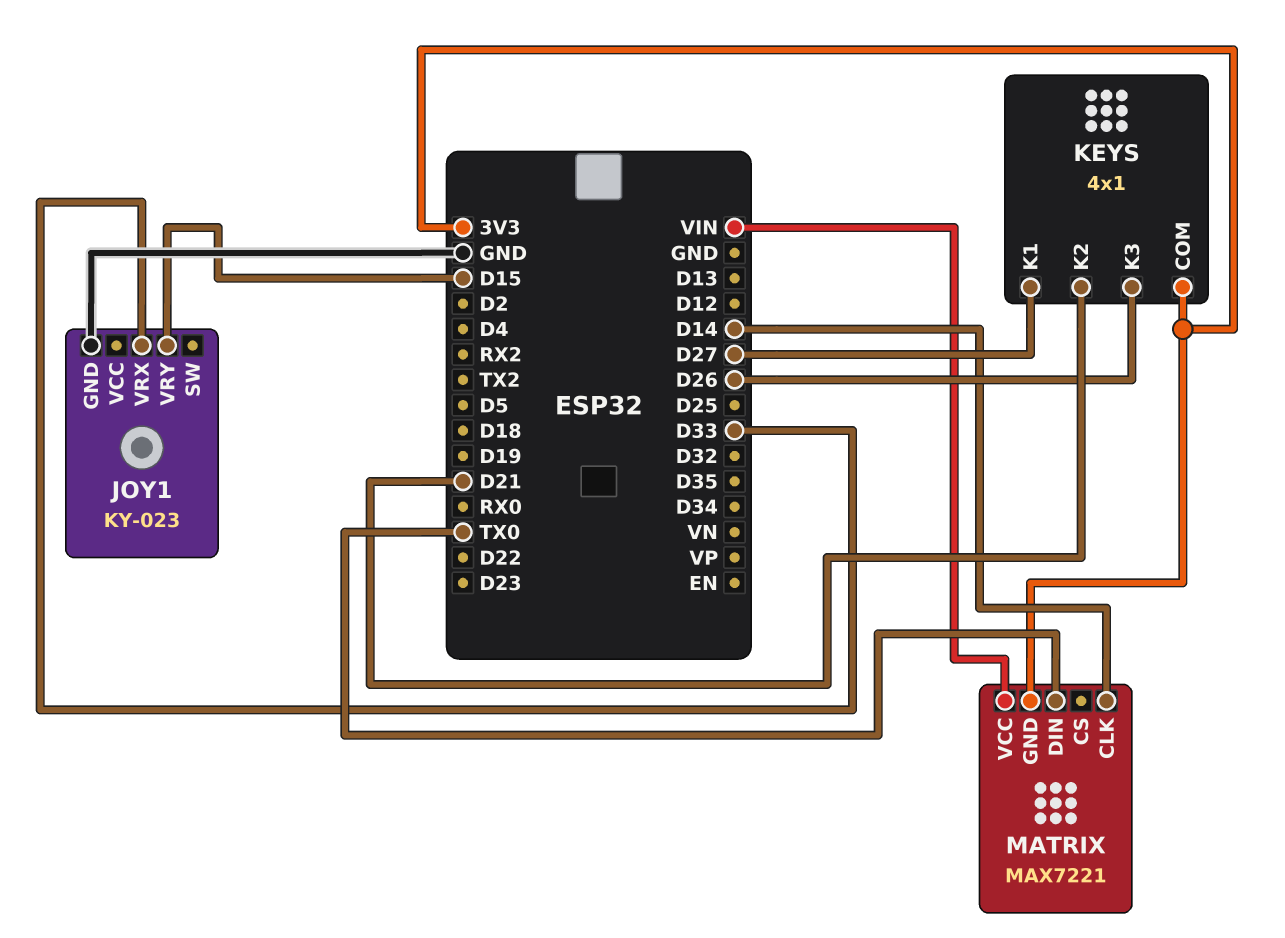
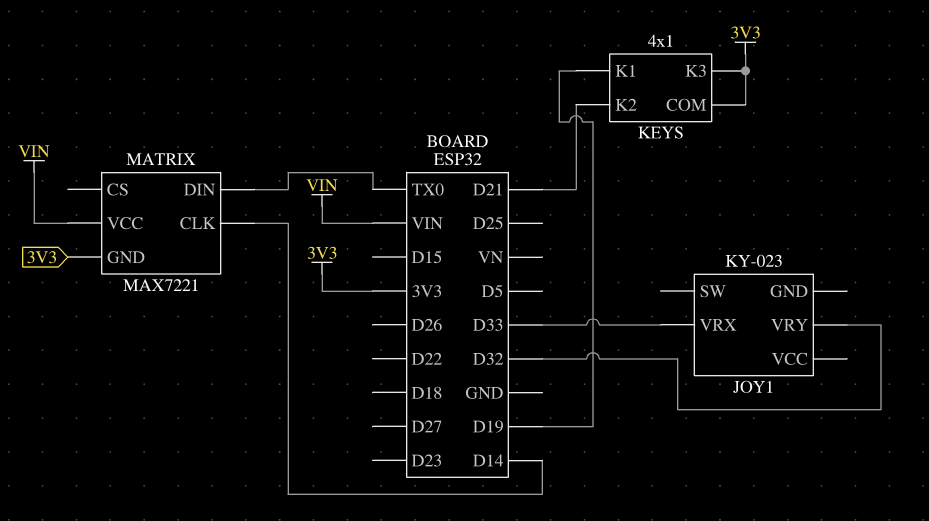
JOY1 pin GND: GND -> none
JOY1 pin VRY: D15 -> D32
KEYS pin K1: D27 -> D19
KEYS pin K3: D26 -> 3V3

